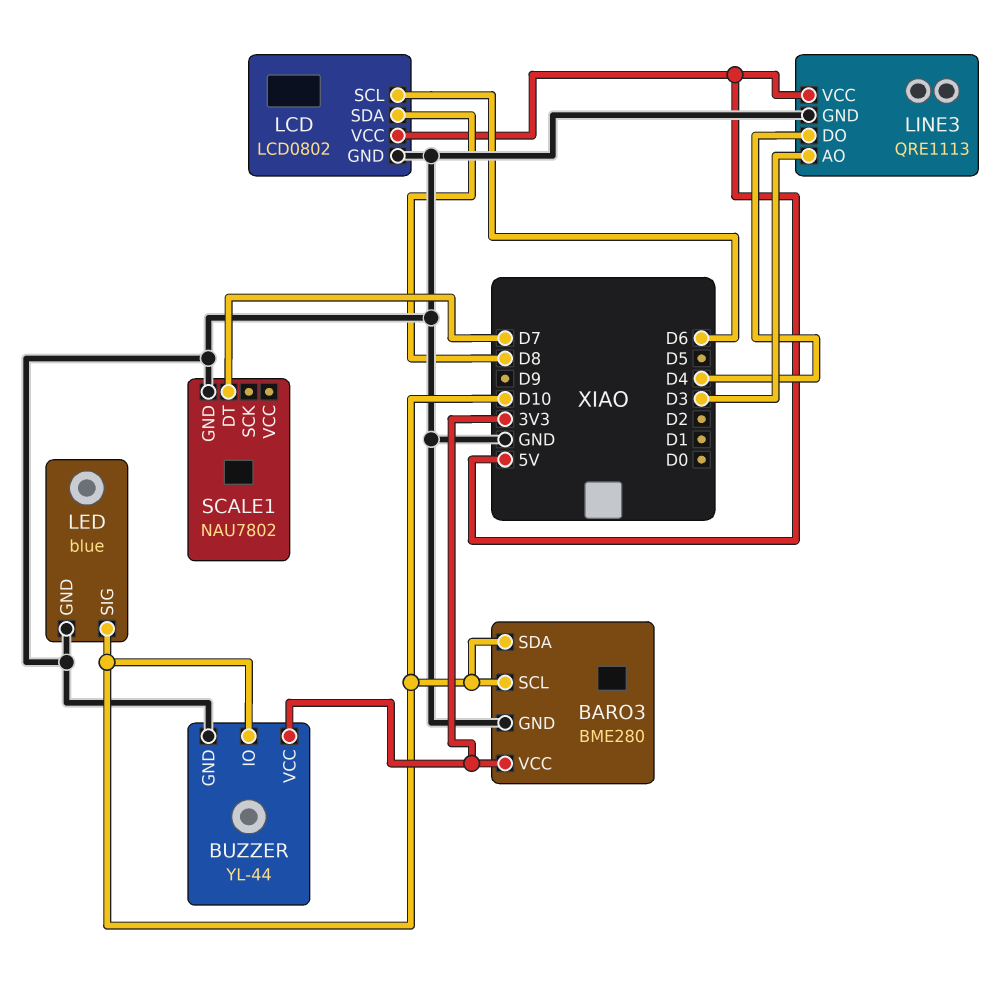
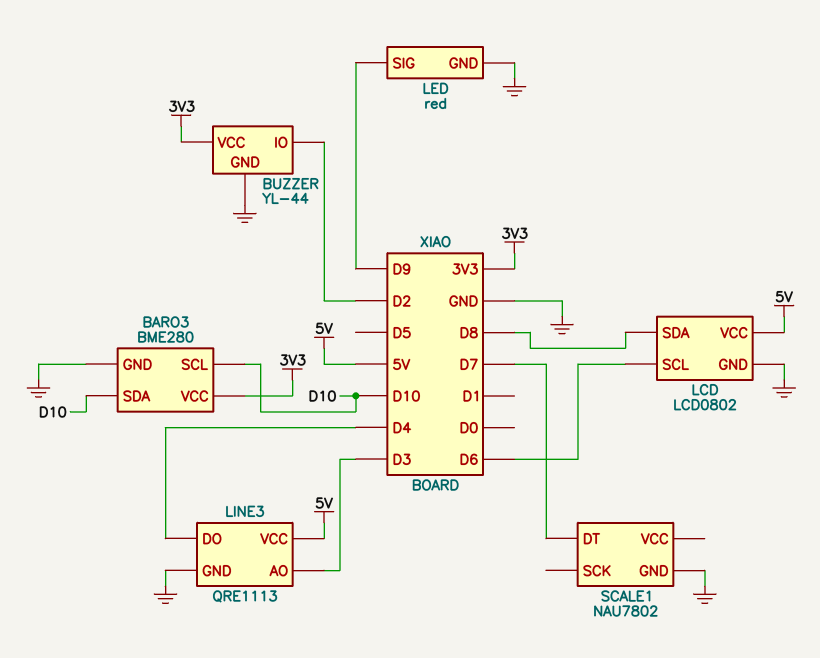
BUZZER pin IO: D10 -> D2
LED: blue -> red
LED pin SIG: D10 -> D9

